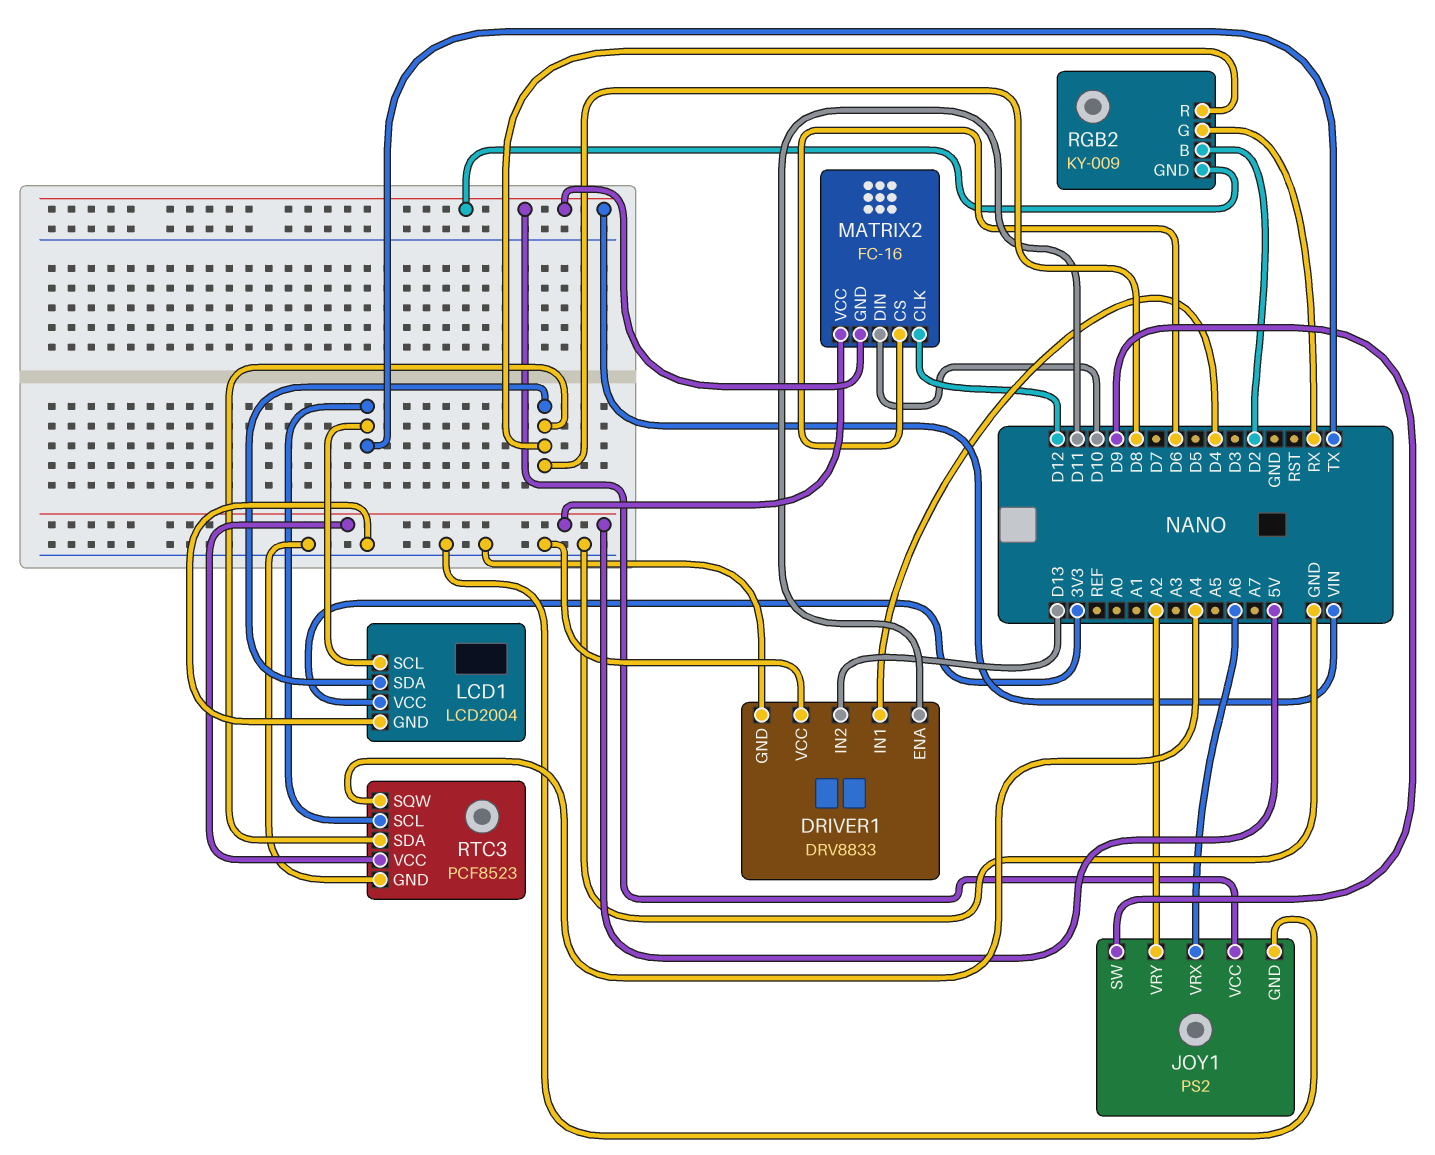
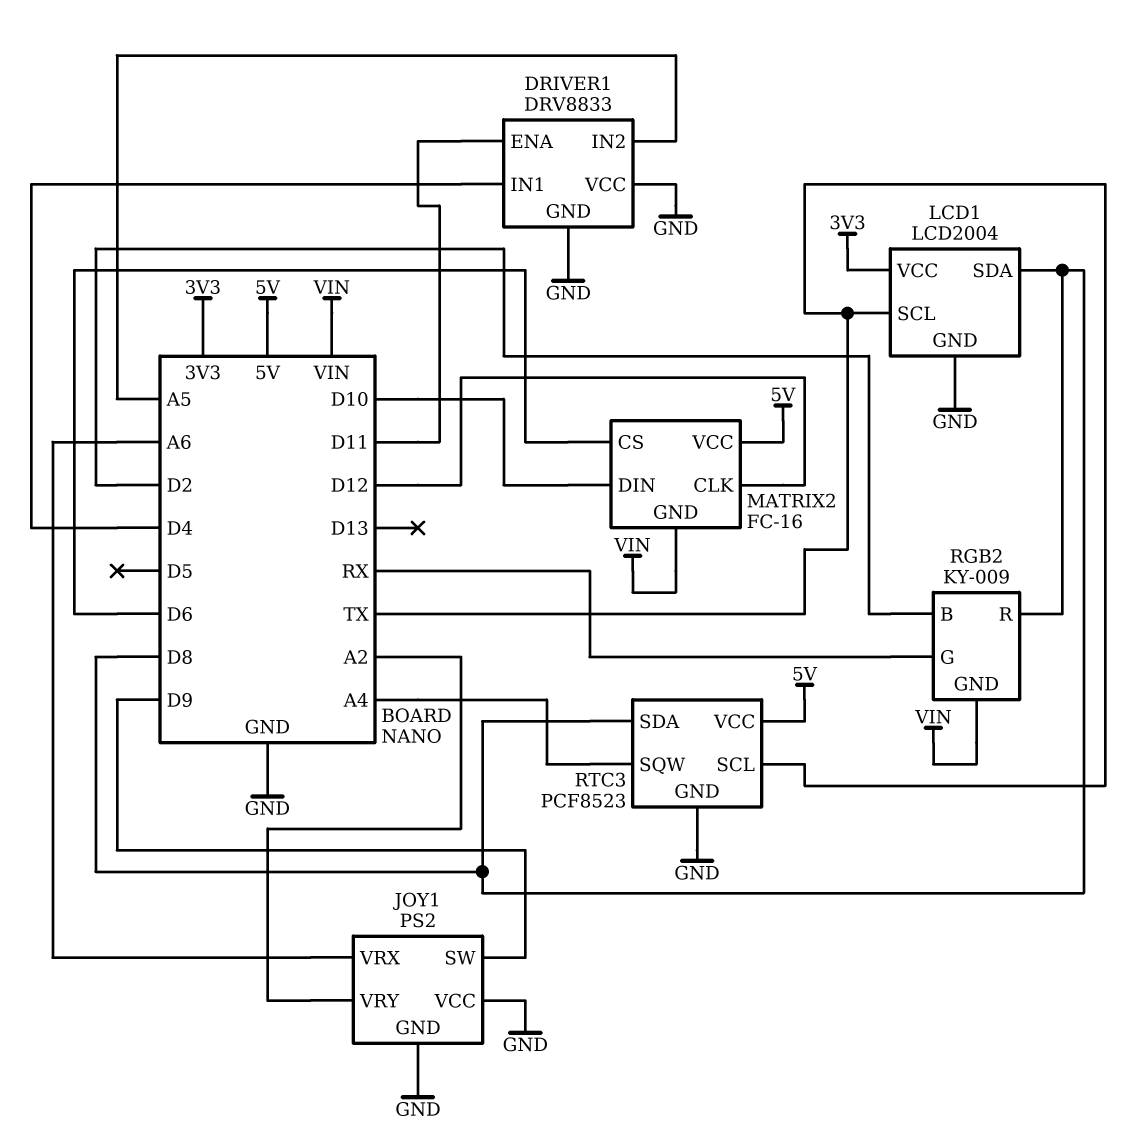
DRIVER1 pin IN2: D13 -> A5
JOY1 pin VCC: VIN -> GND

